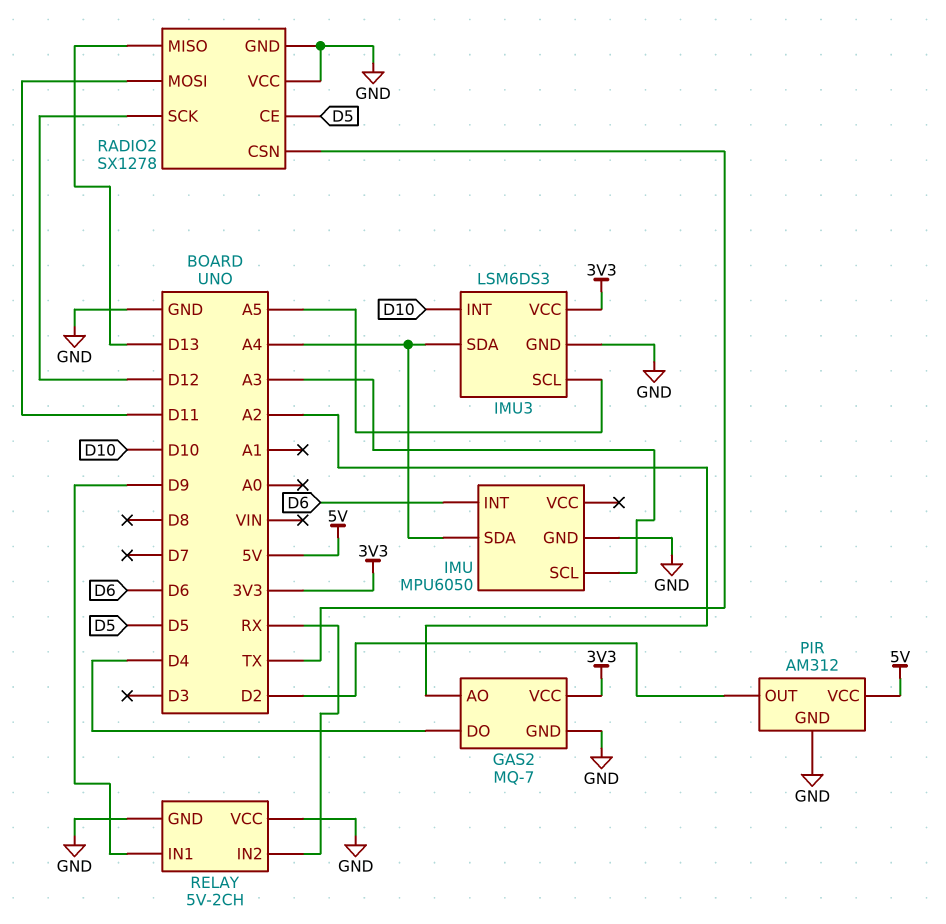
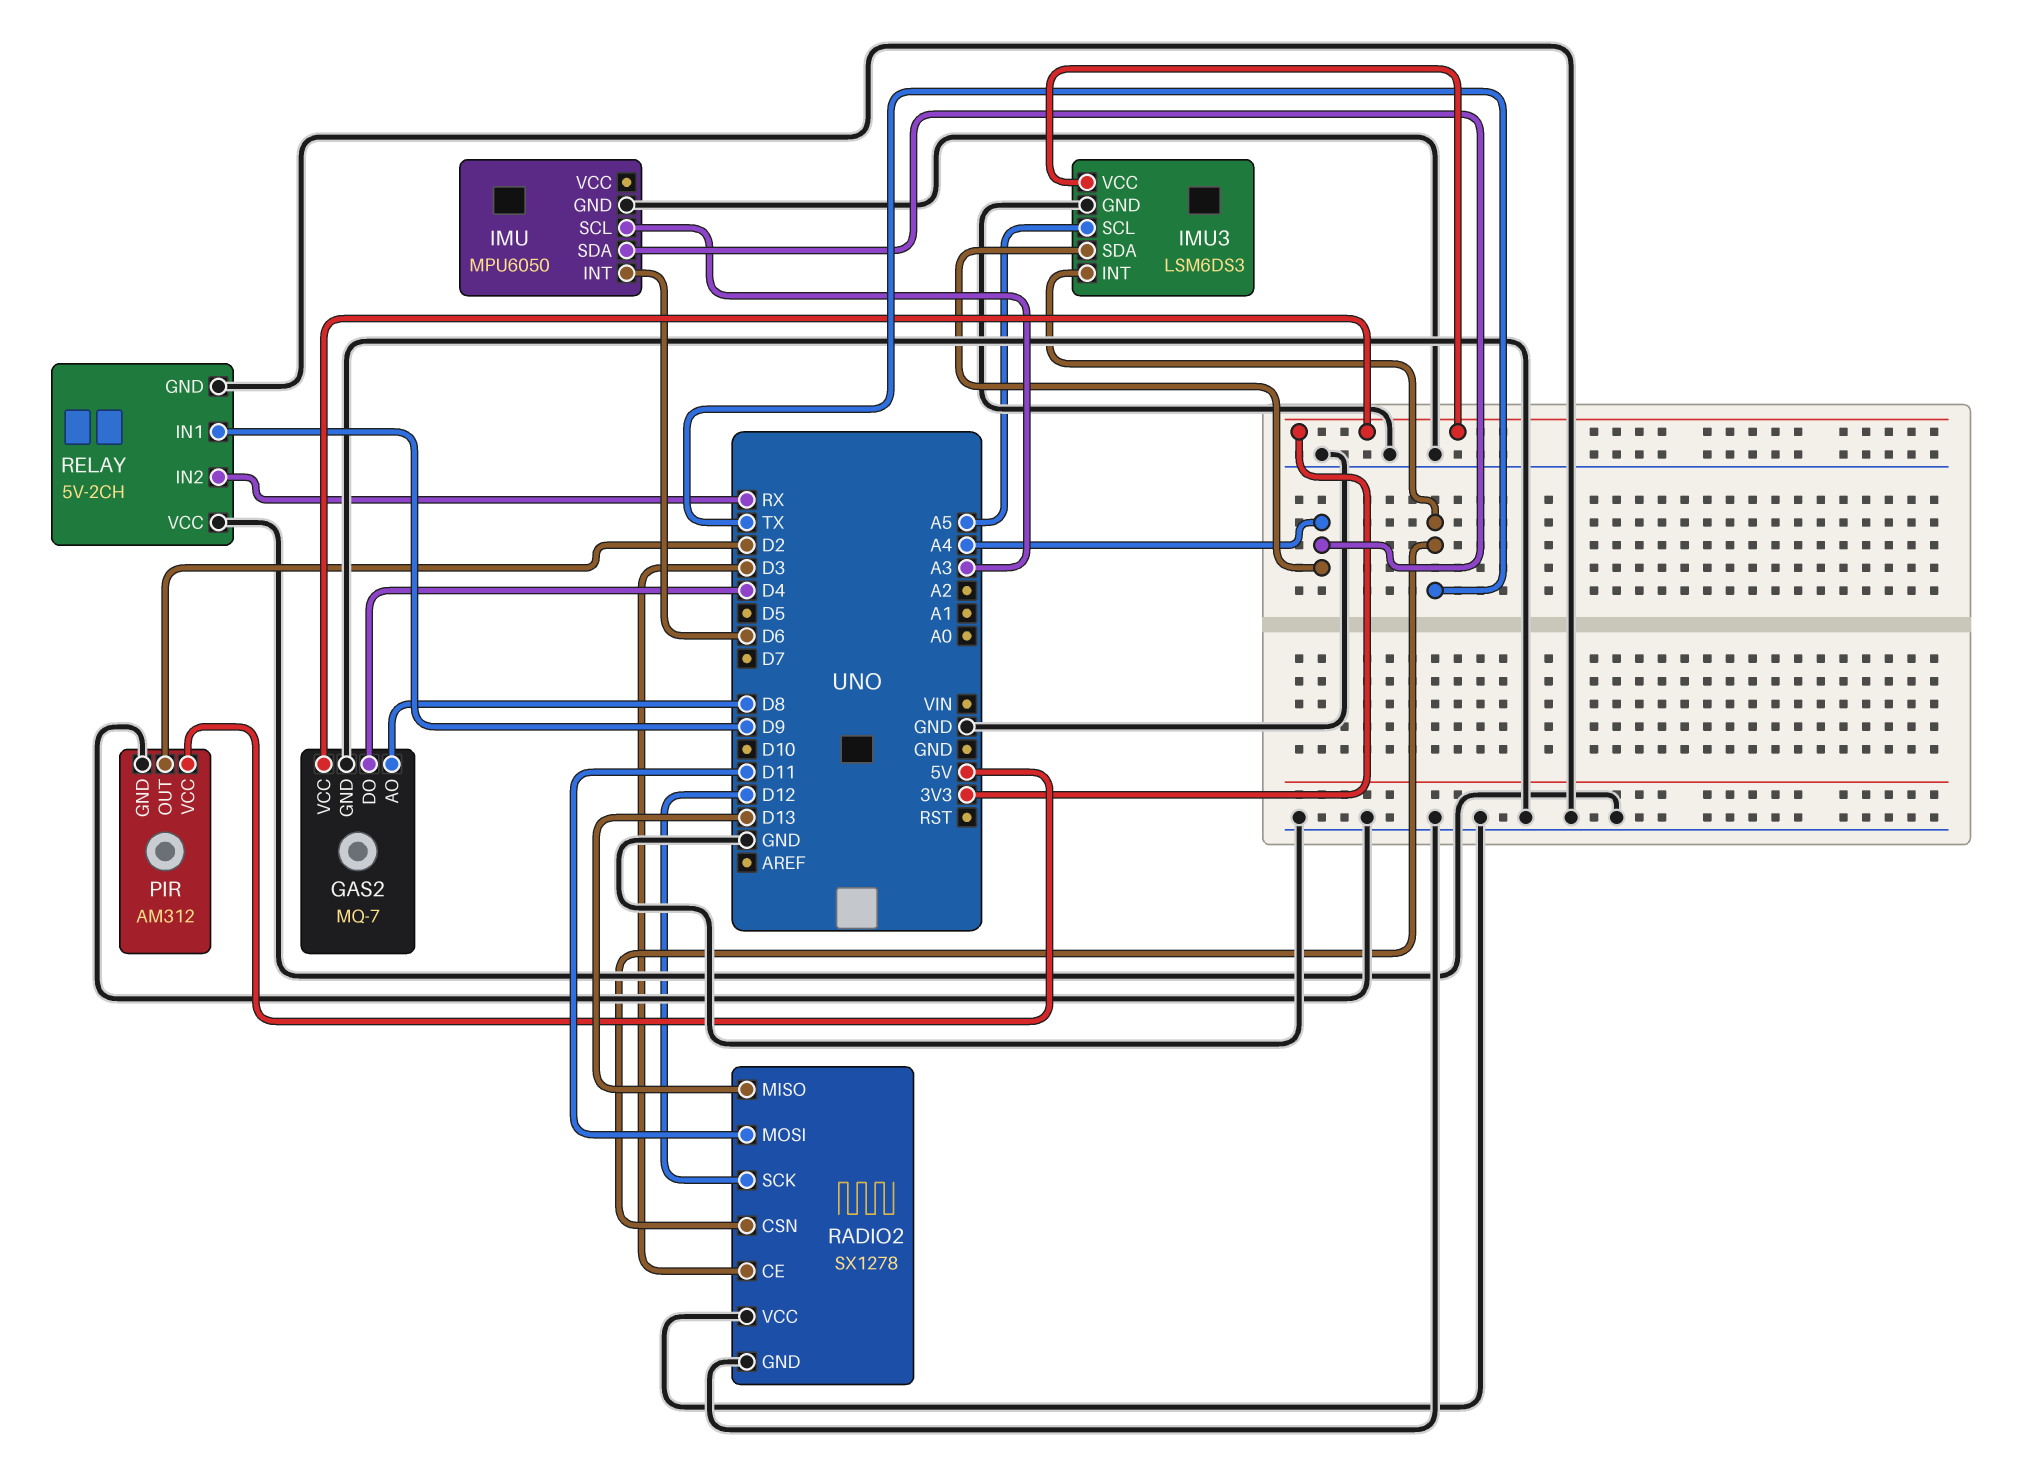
GAS2 pin AO: A2 -> D8
IMU3 pin INT: D10 -> TX
RADIO2 pin CE: D5 -> D3

